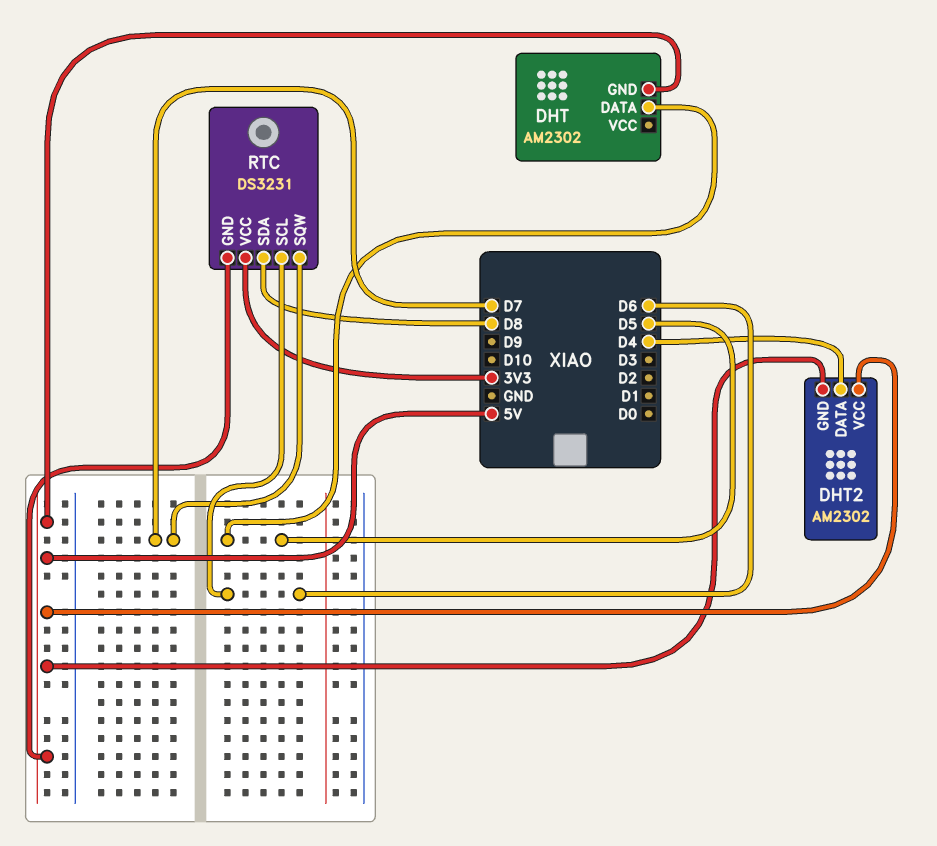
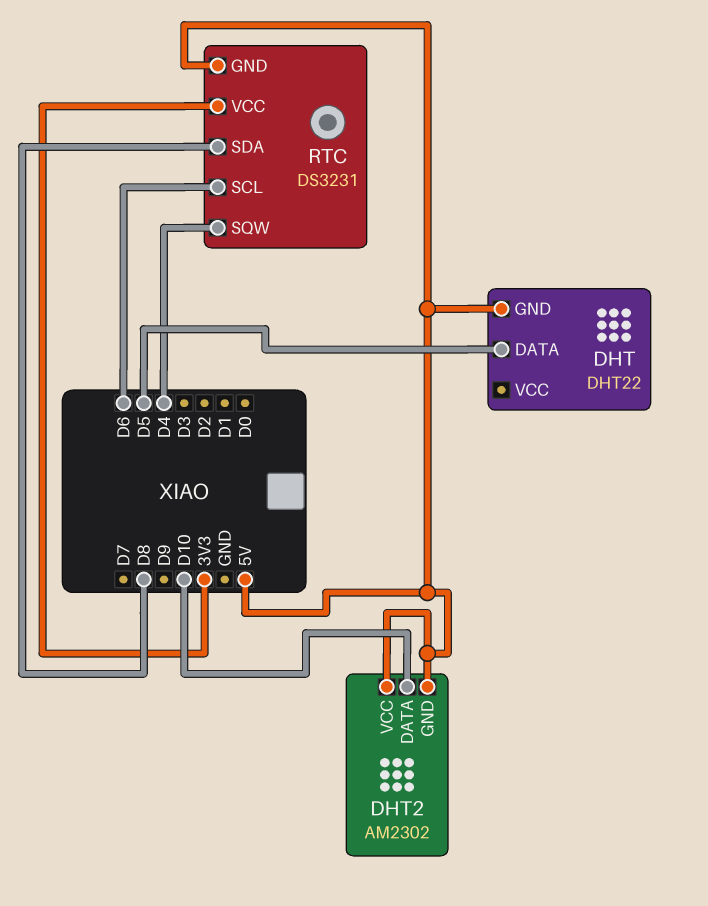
DHT: AM2302 -> DHT22
DHT2 pin DATA: D4 -> D10
RTC pin SQW: D7 -> D4

